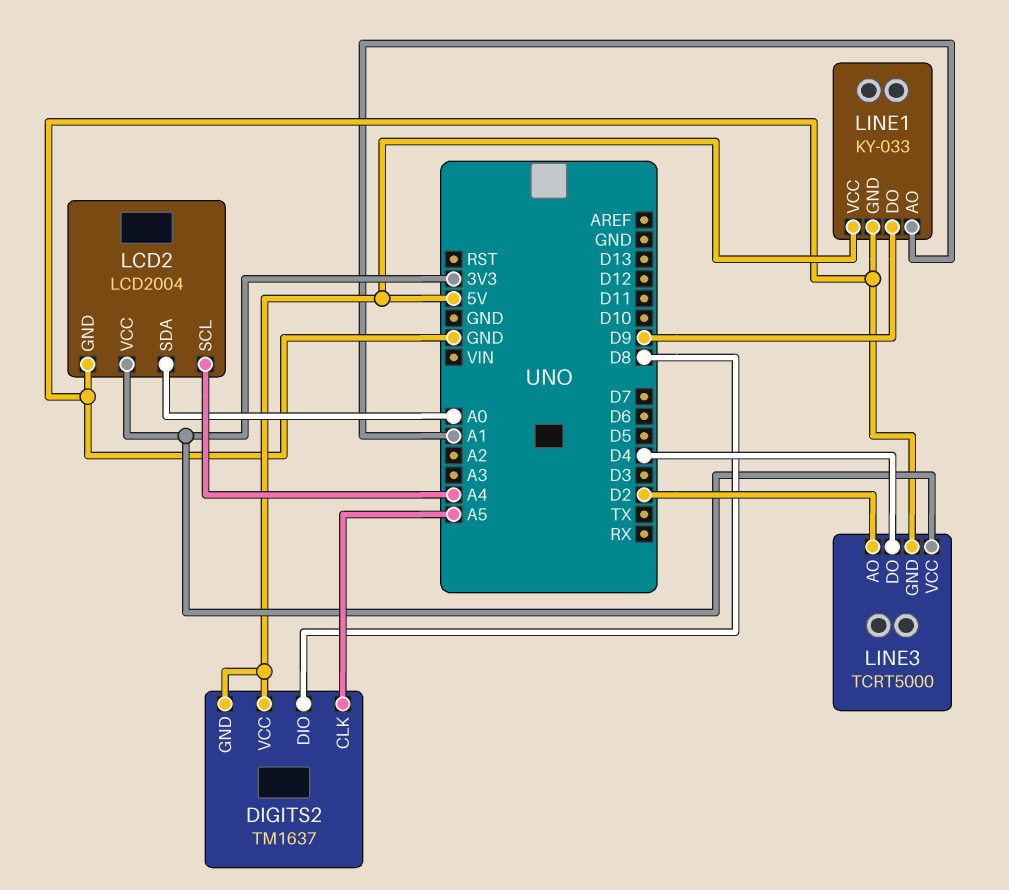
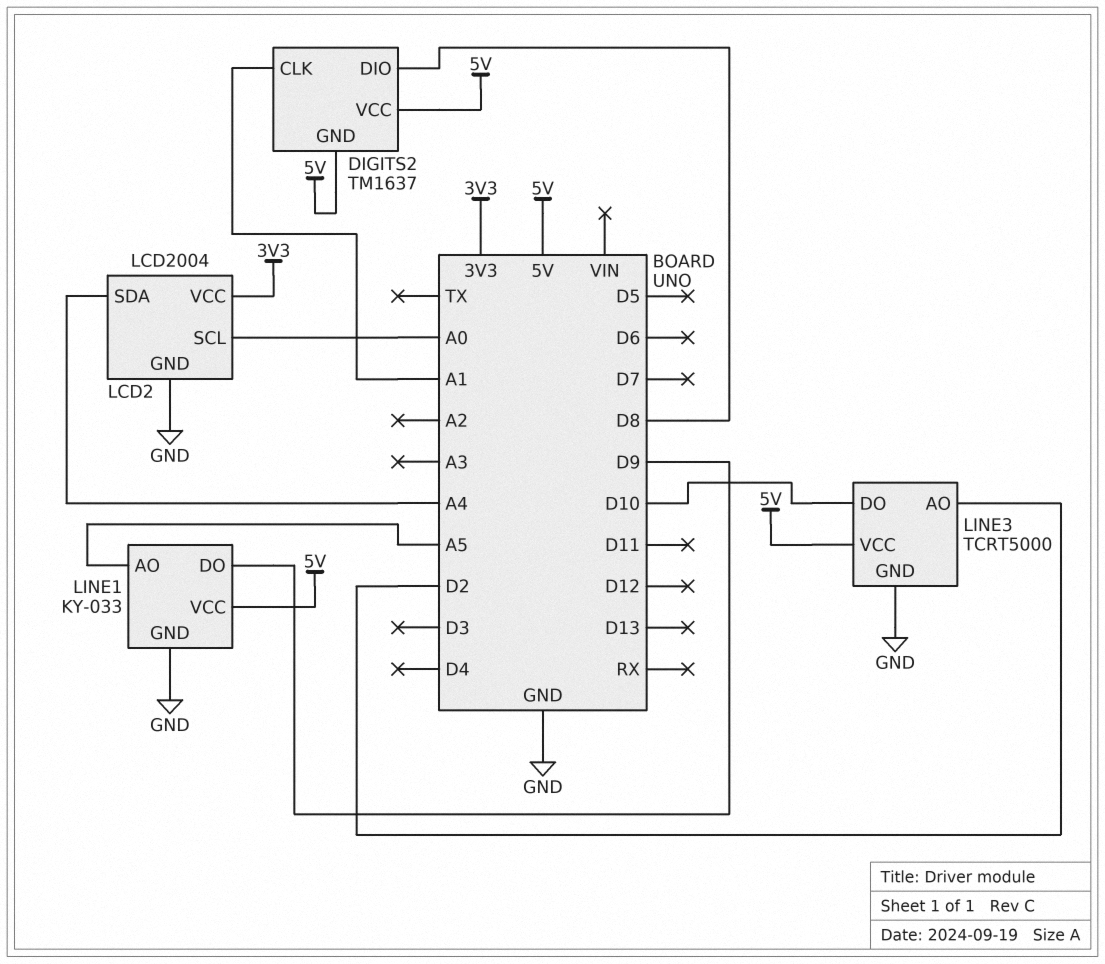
DIGITS2 pin CLK: A5 -> A1
LCD2 pin SCL: A4 -> A0
LCD2 pin SDA: A0 -> A4
LINE1 pin AO: A1 -> A5
LINE3 pin DO: D4 -> D10
LINE3 pin VCC: 3V3 -> 5V

